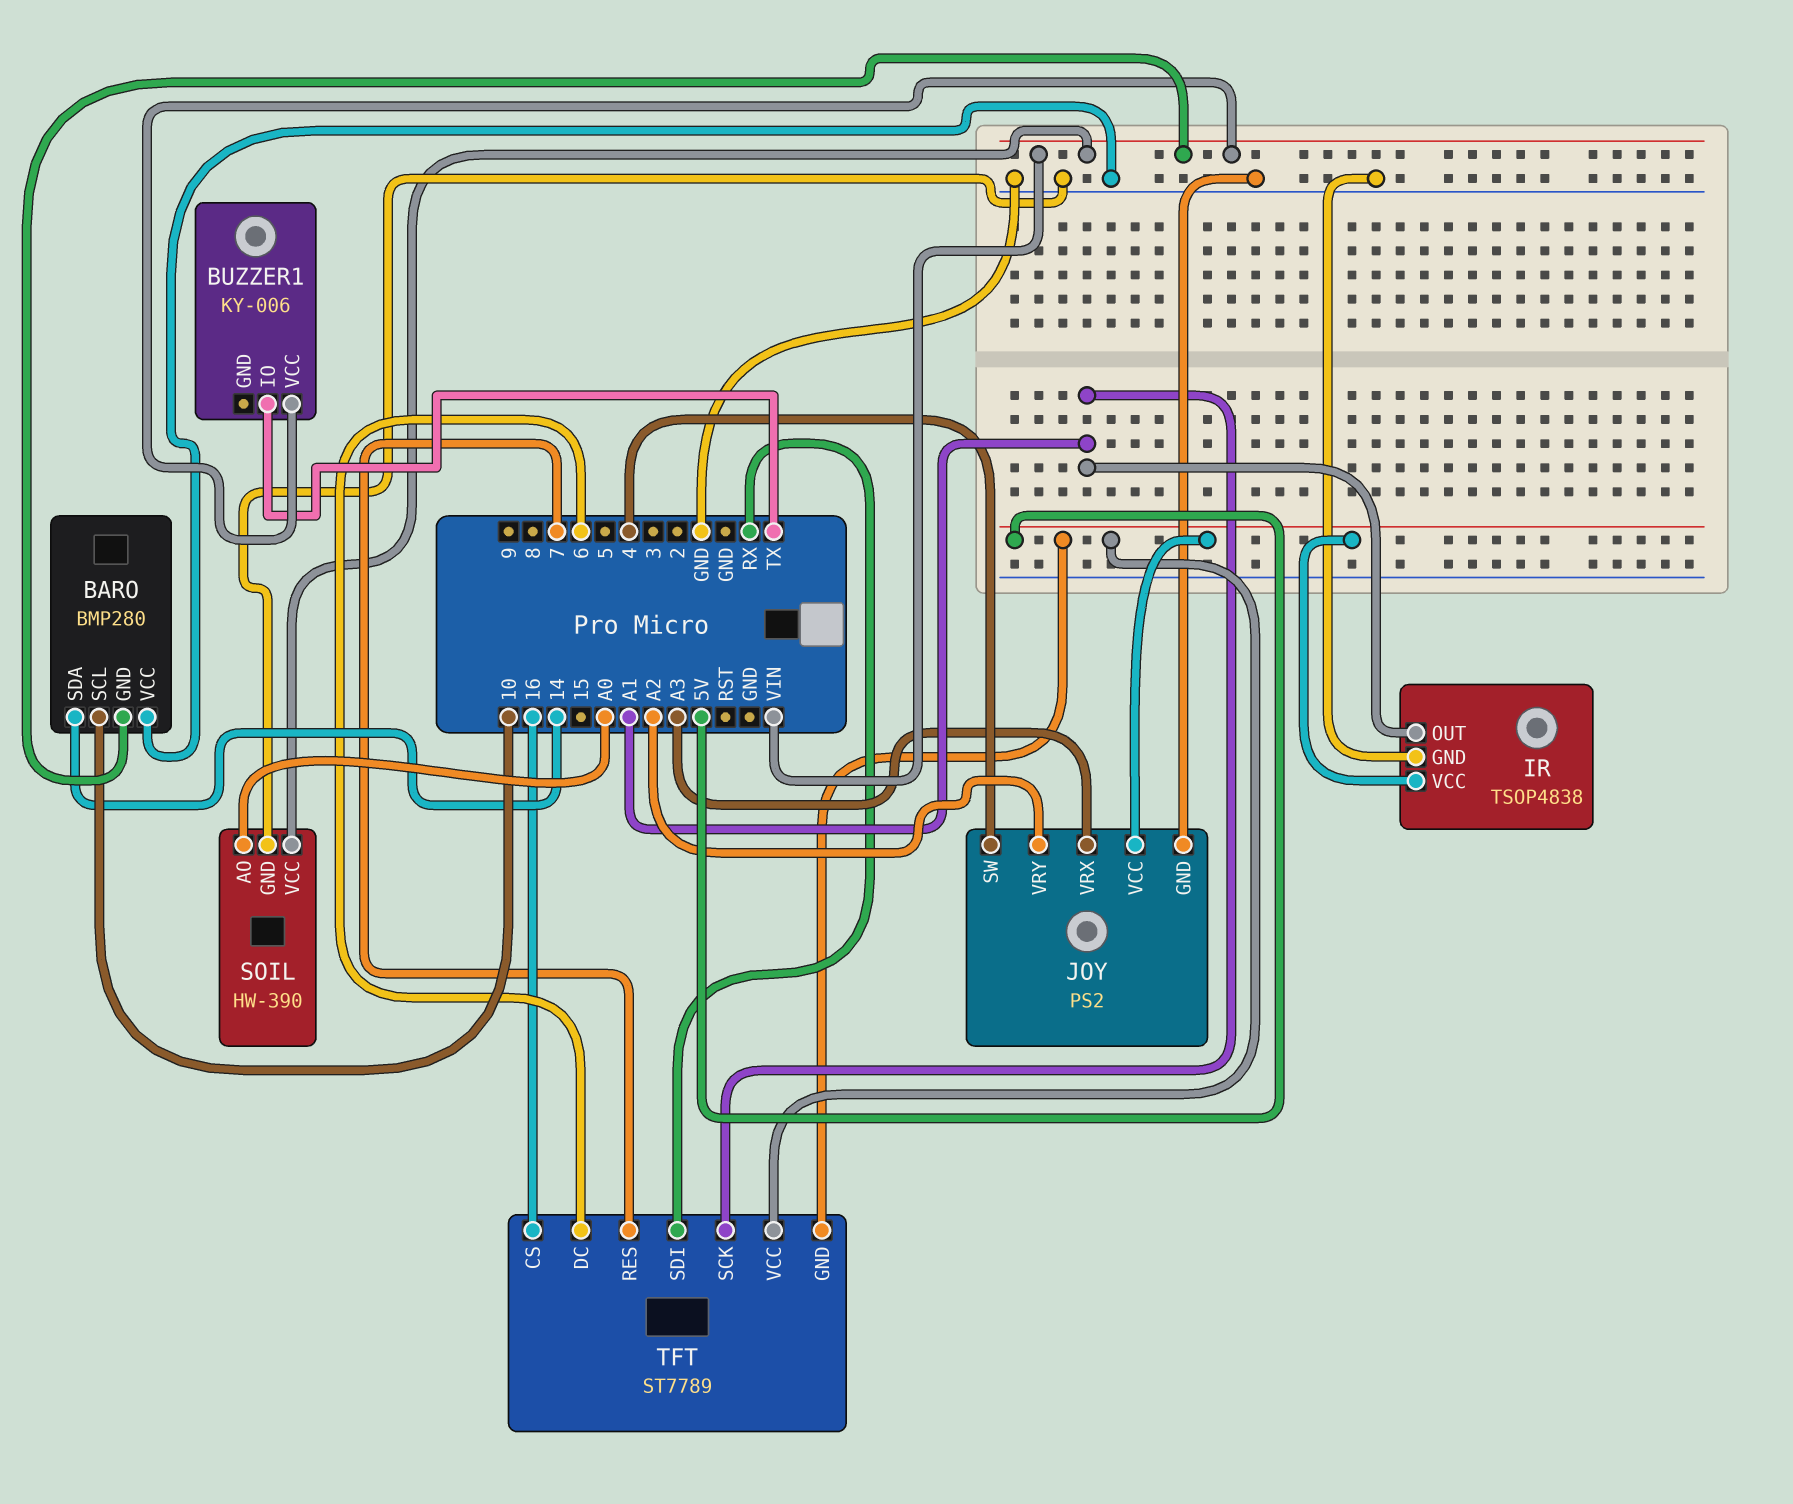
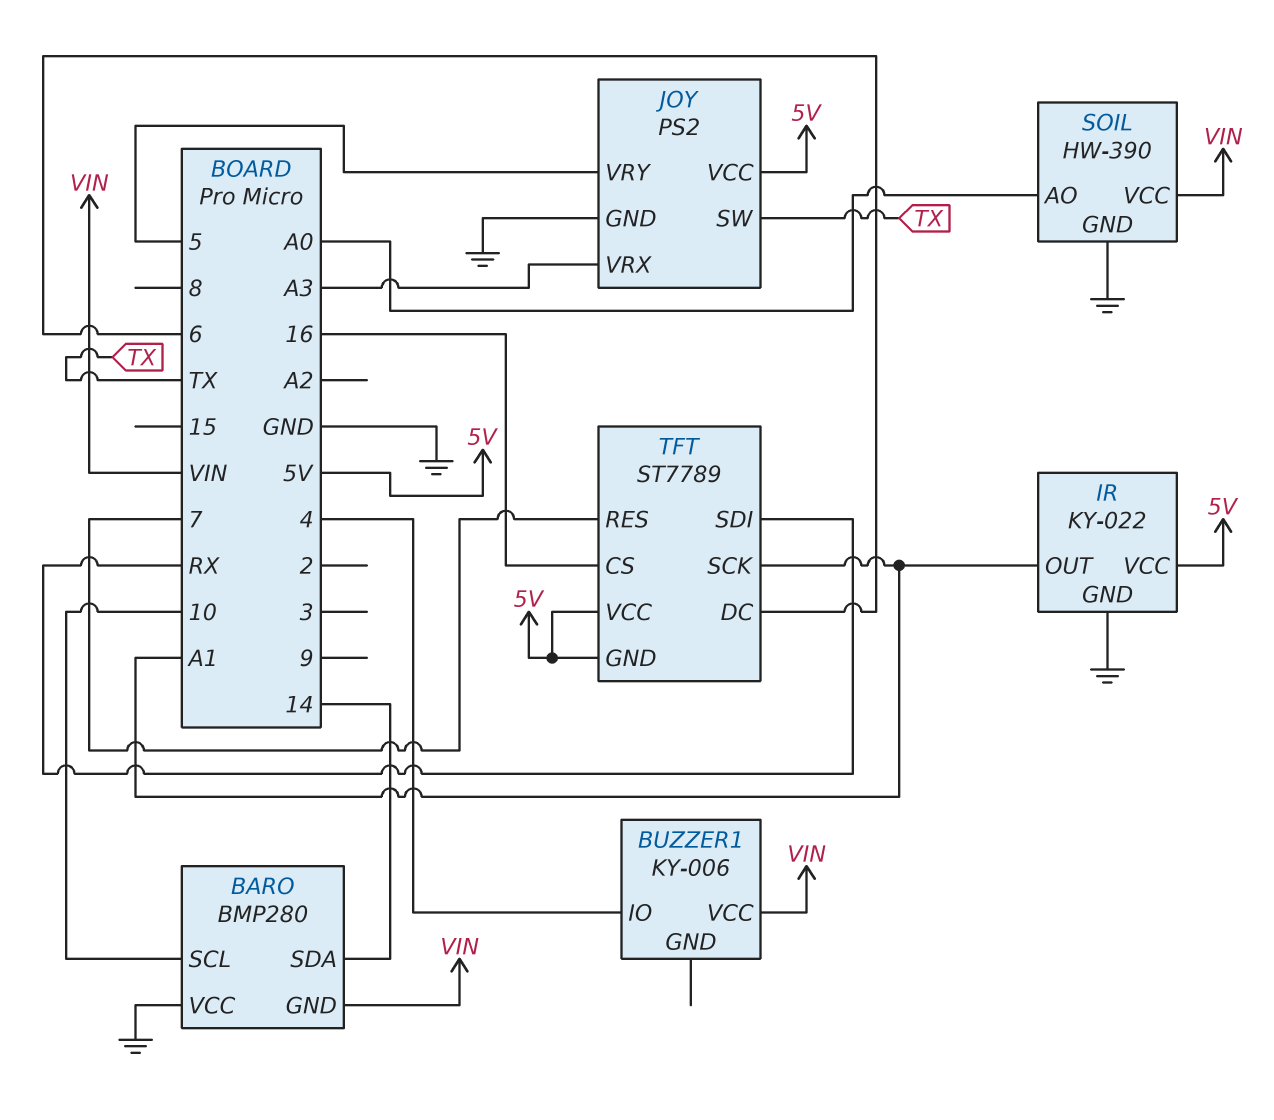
BUZZER1 pin IO: TX -> 4
IR: TSOP4838 -> KY-022
JOY pin SW: 4 -> TX
JOY pin VRY: A2 -> 5

